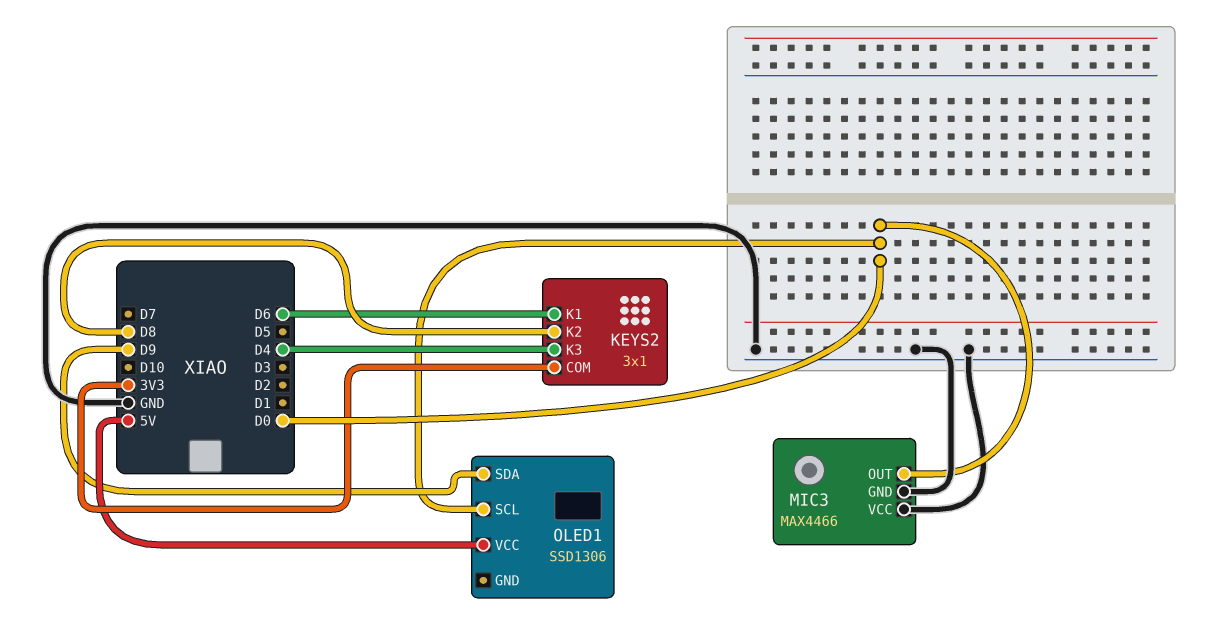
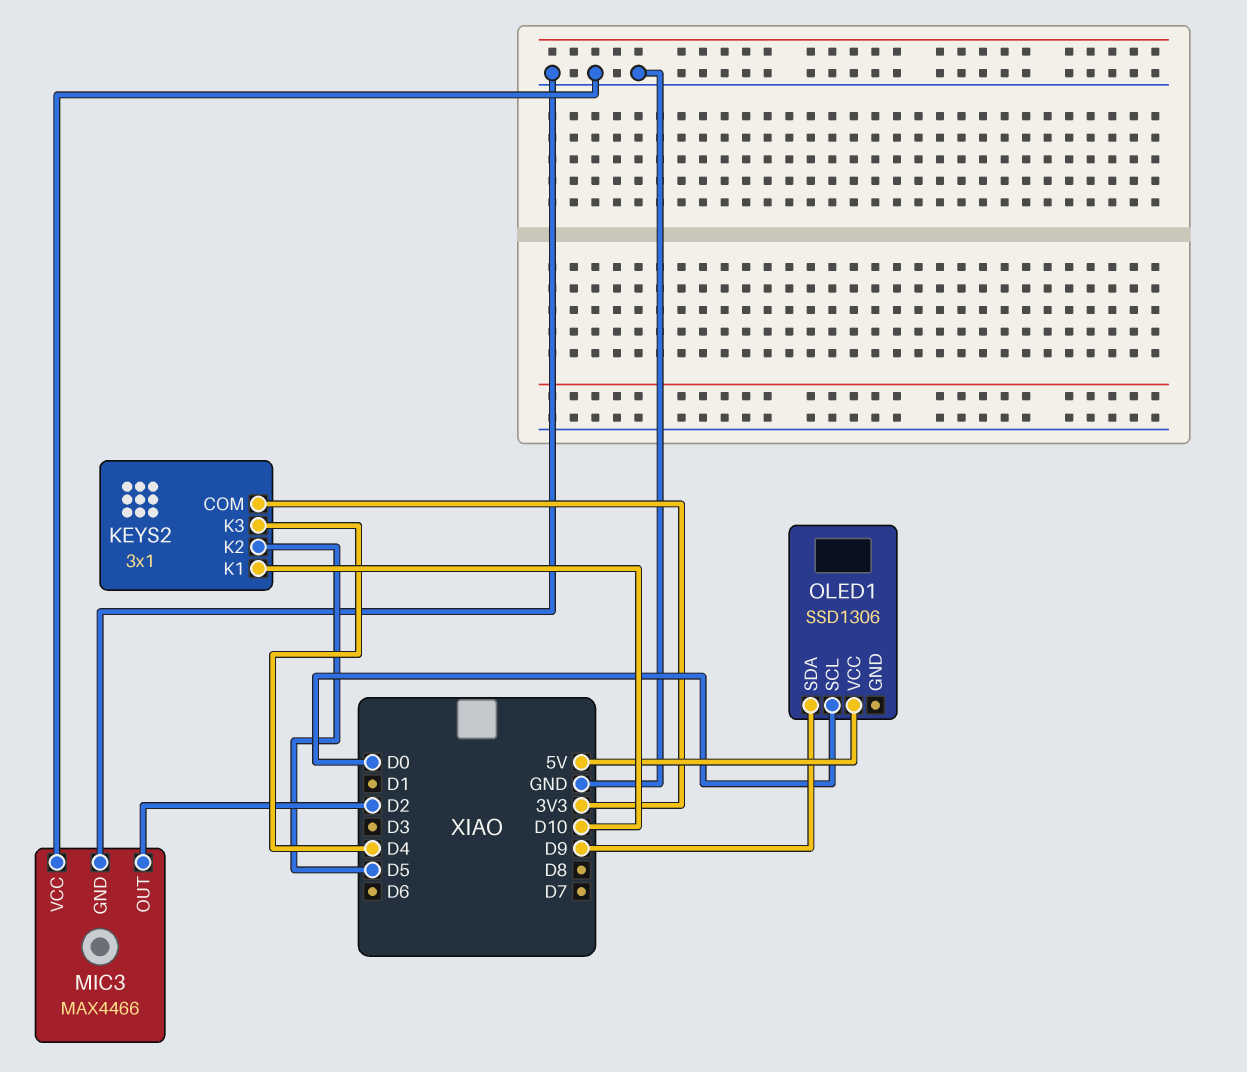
KEYS2 pin K1: D6 -> D10
KEYS2 pin K2: D8 -> D5
MIC3 pin OUT: D0 -> D2

